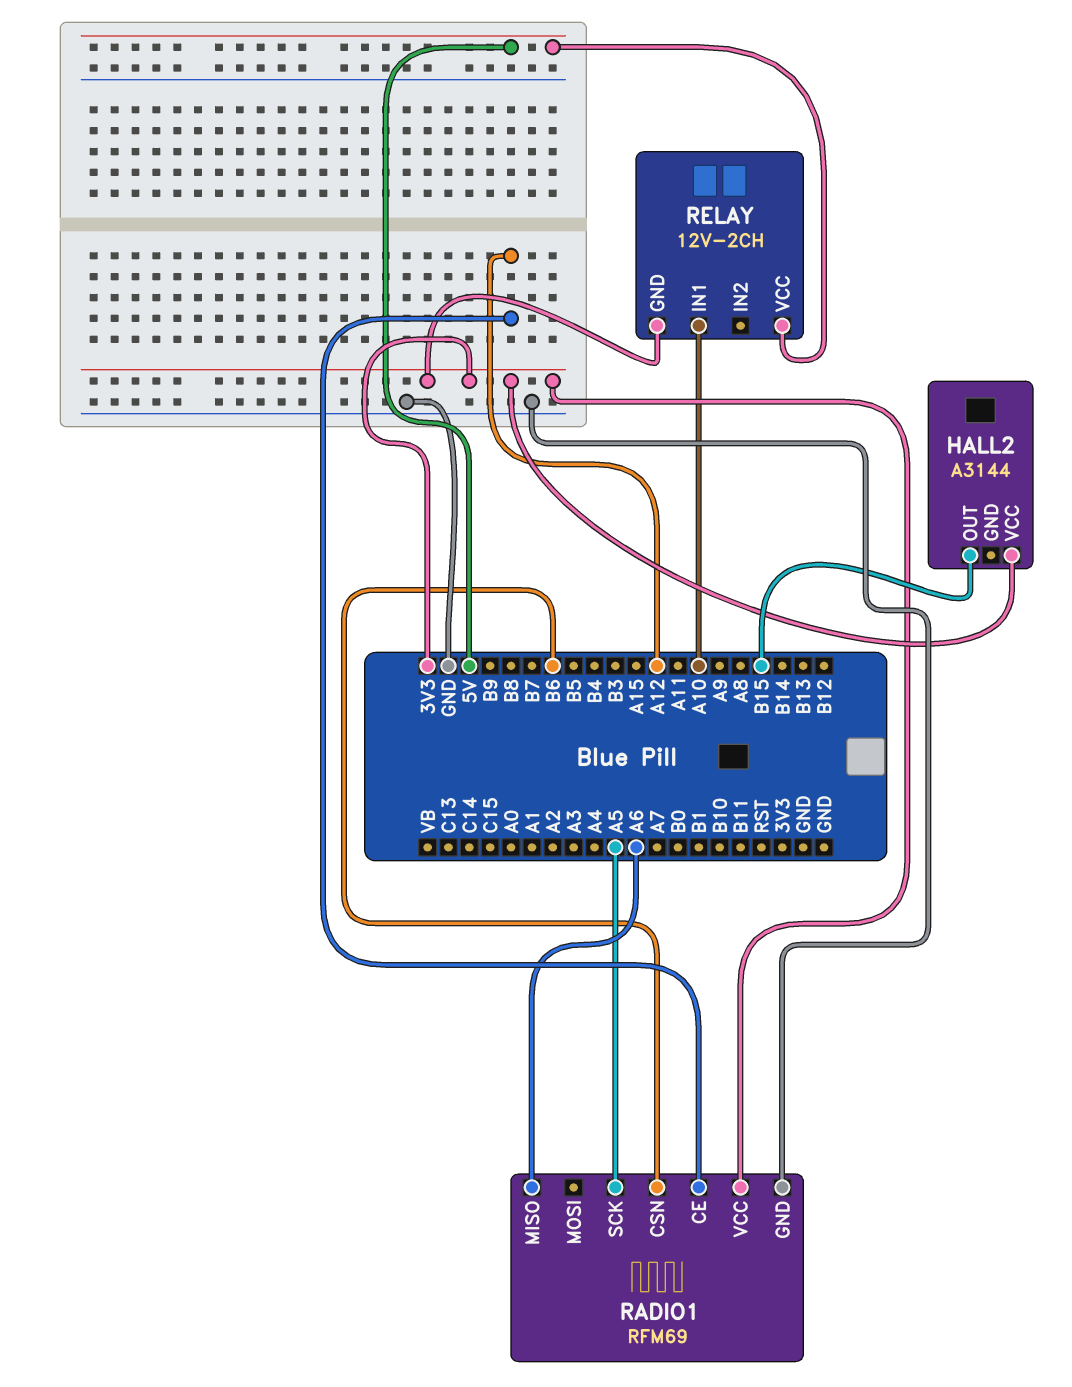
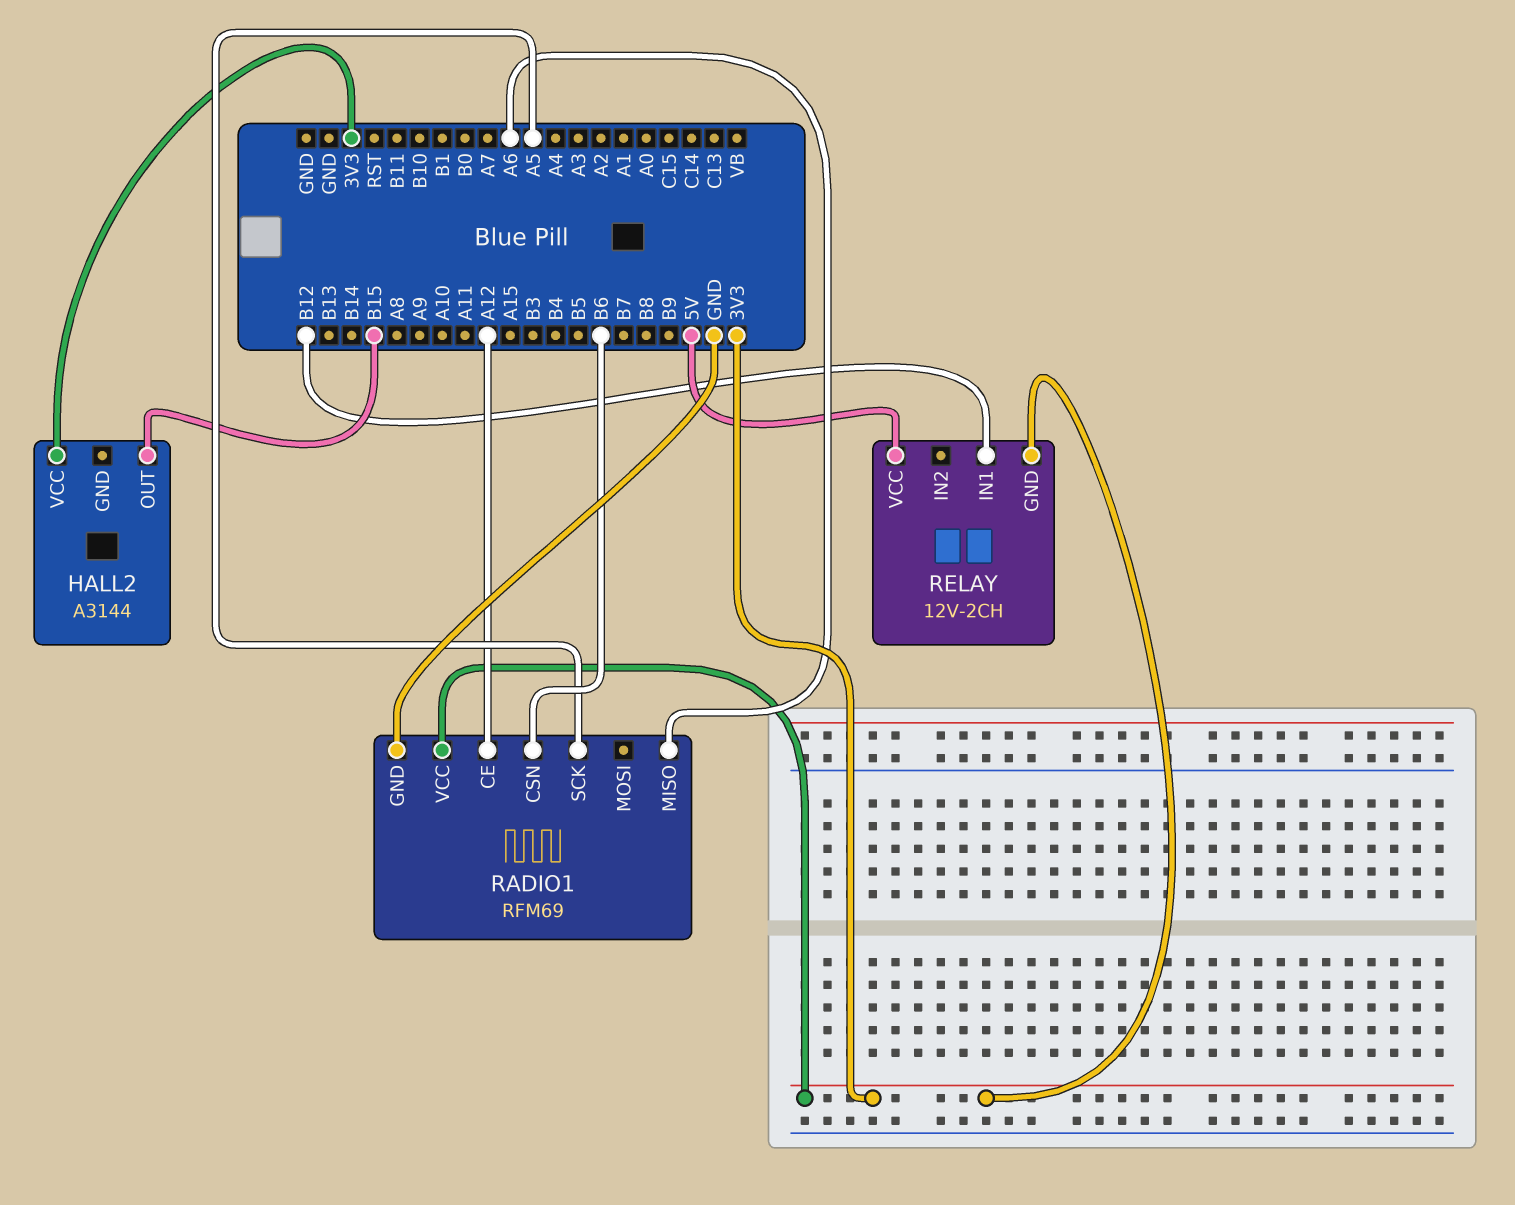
RELAY pin IN1: A10 -> B12

